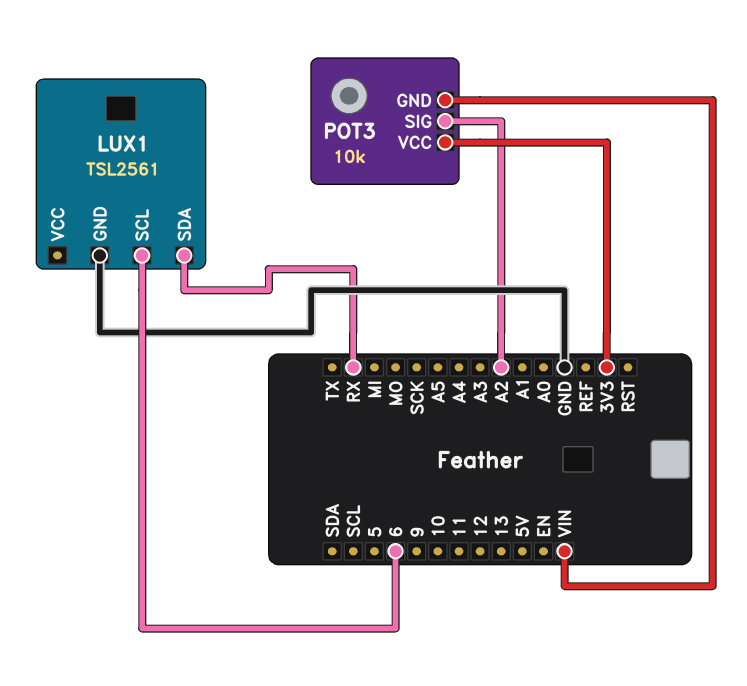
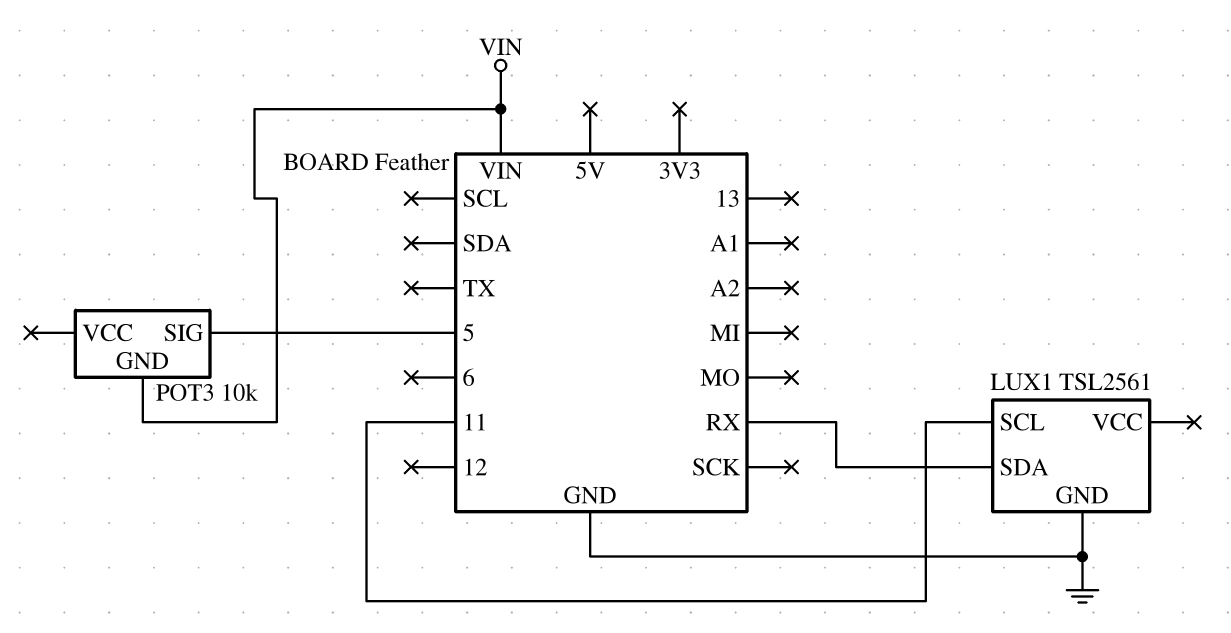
LUX1 pin SCL: 6 -> 11
POT3 pin SIG: A2 -> 5
POT3 pin VCC: 3V3 -> none

